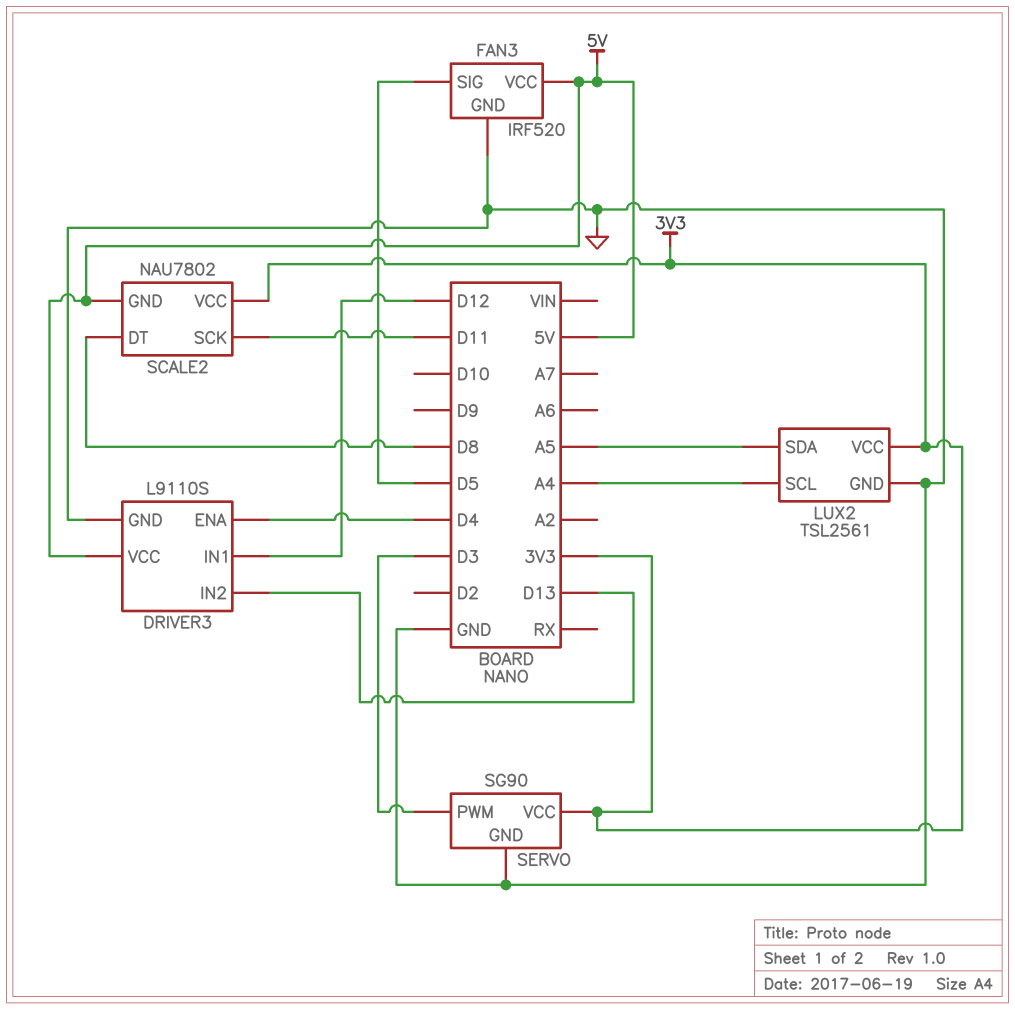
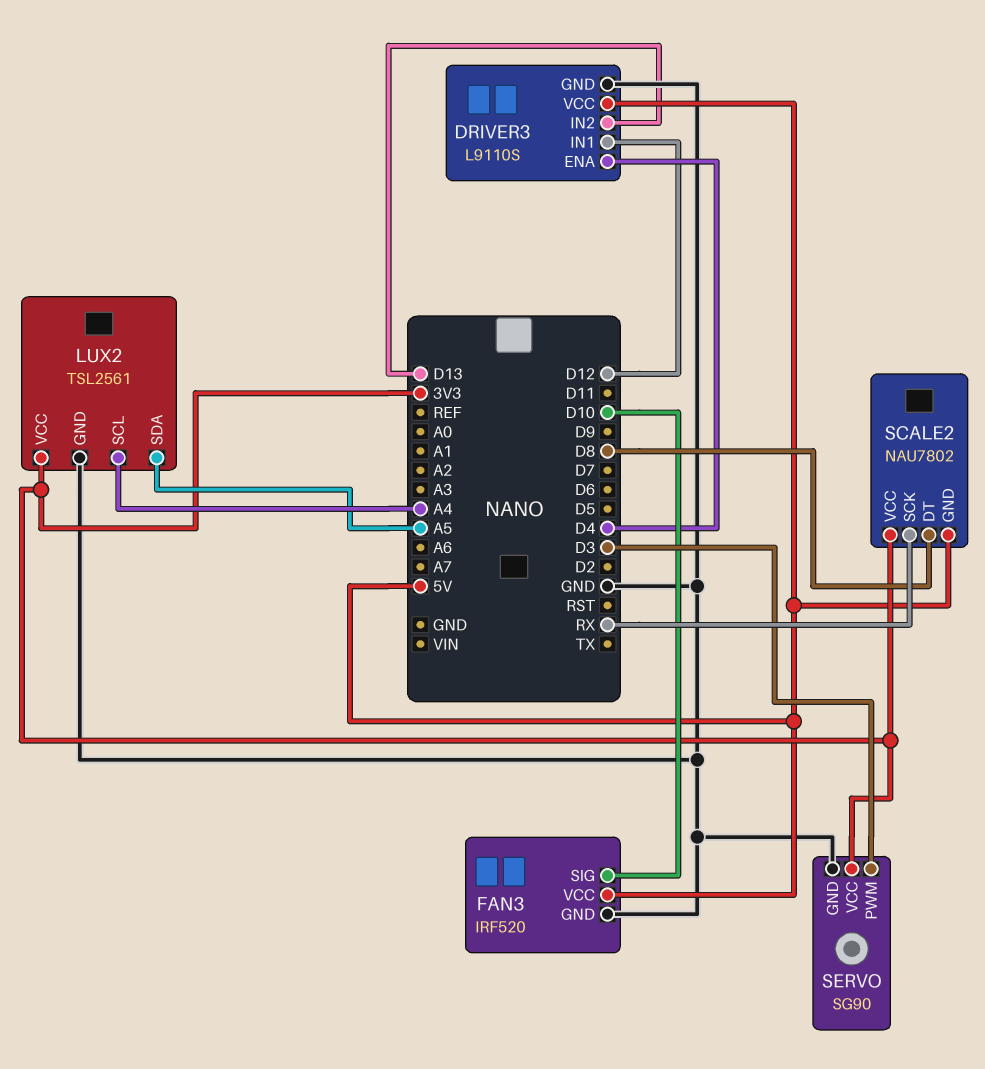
FAN3 pin SIG: D5 -> D10
SCALE2 pin SCK: D11 -> RX

